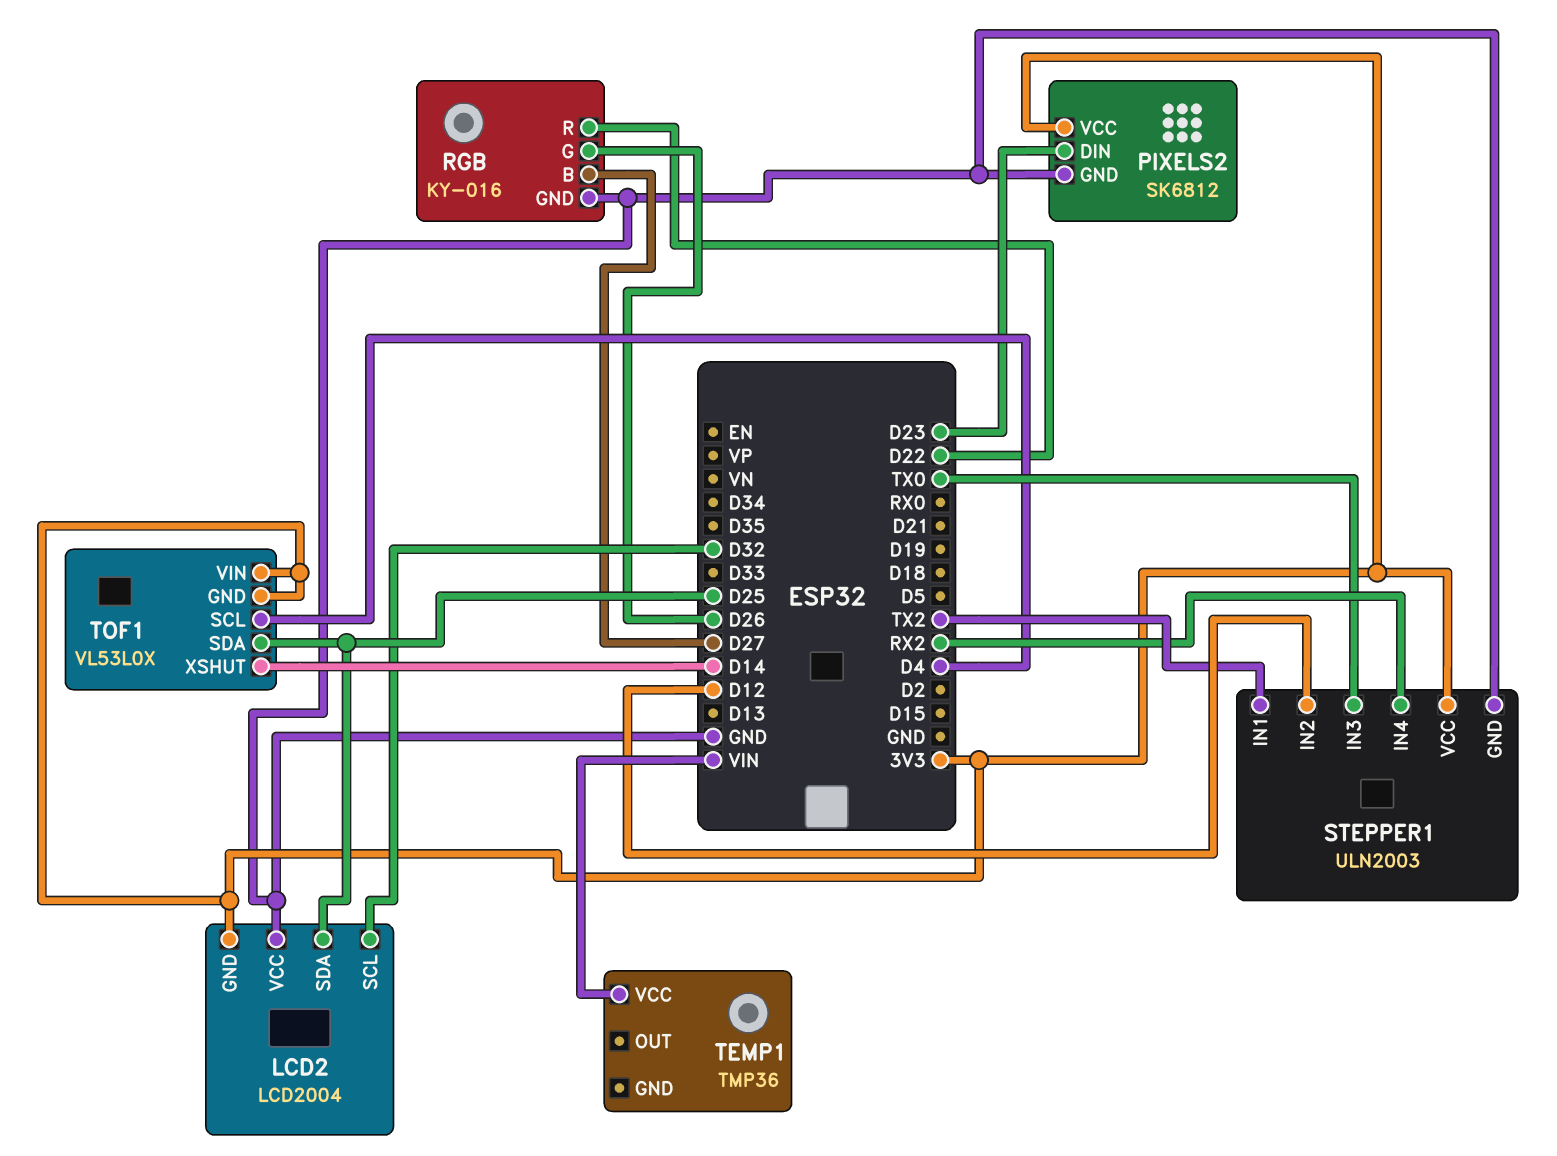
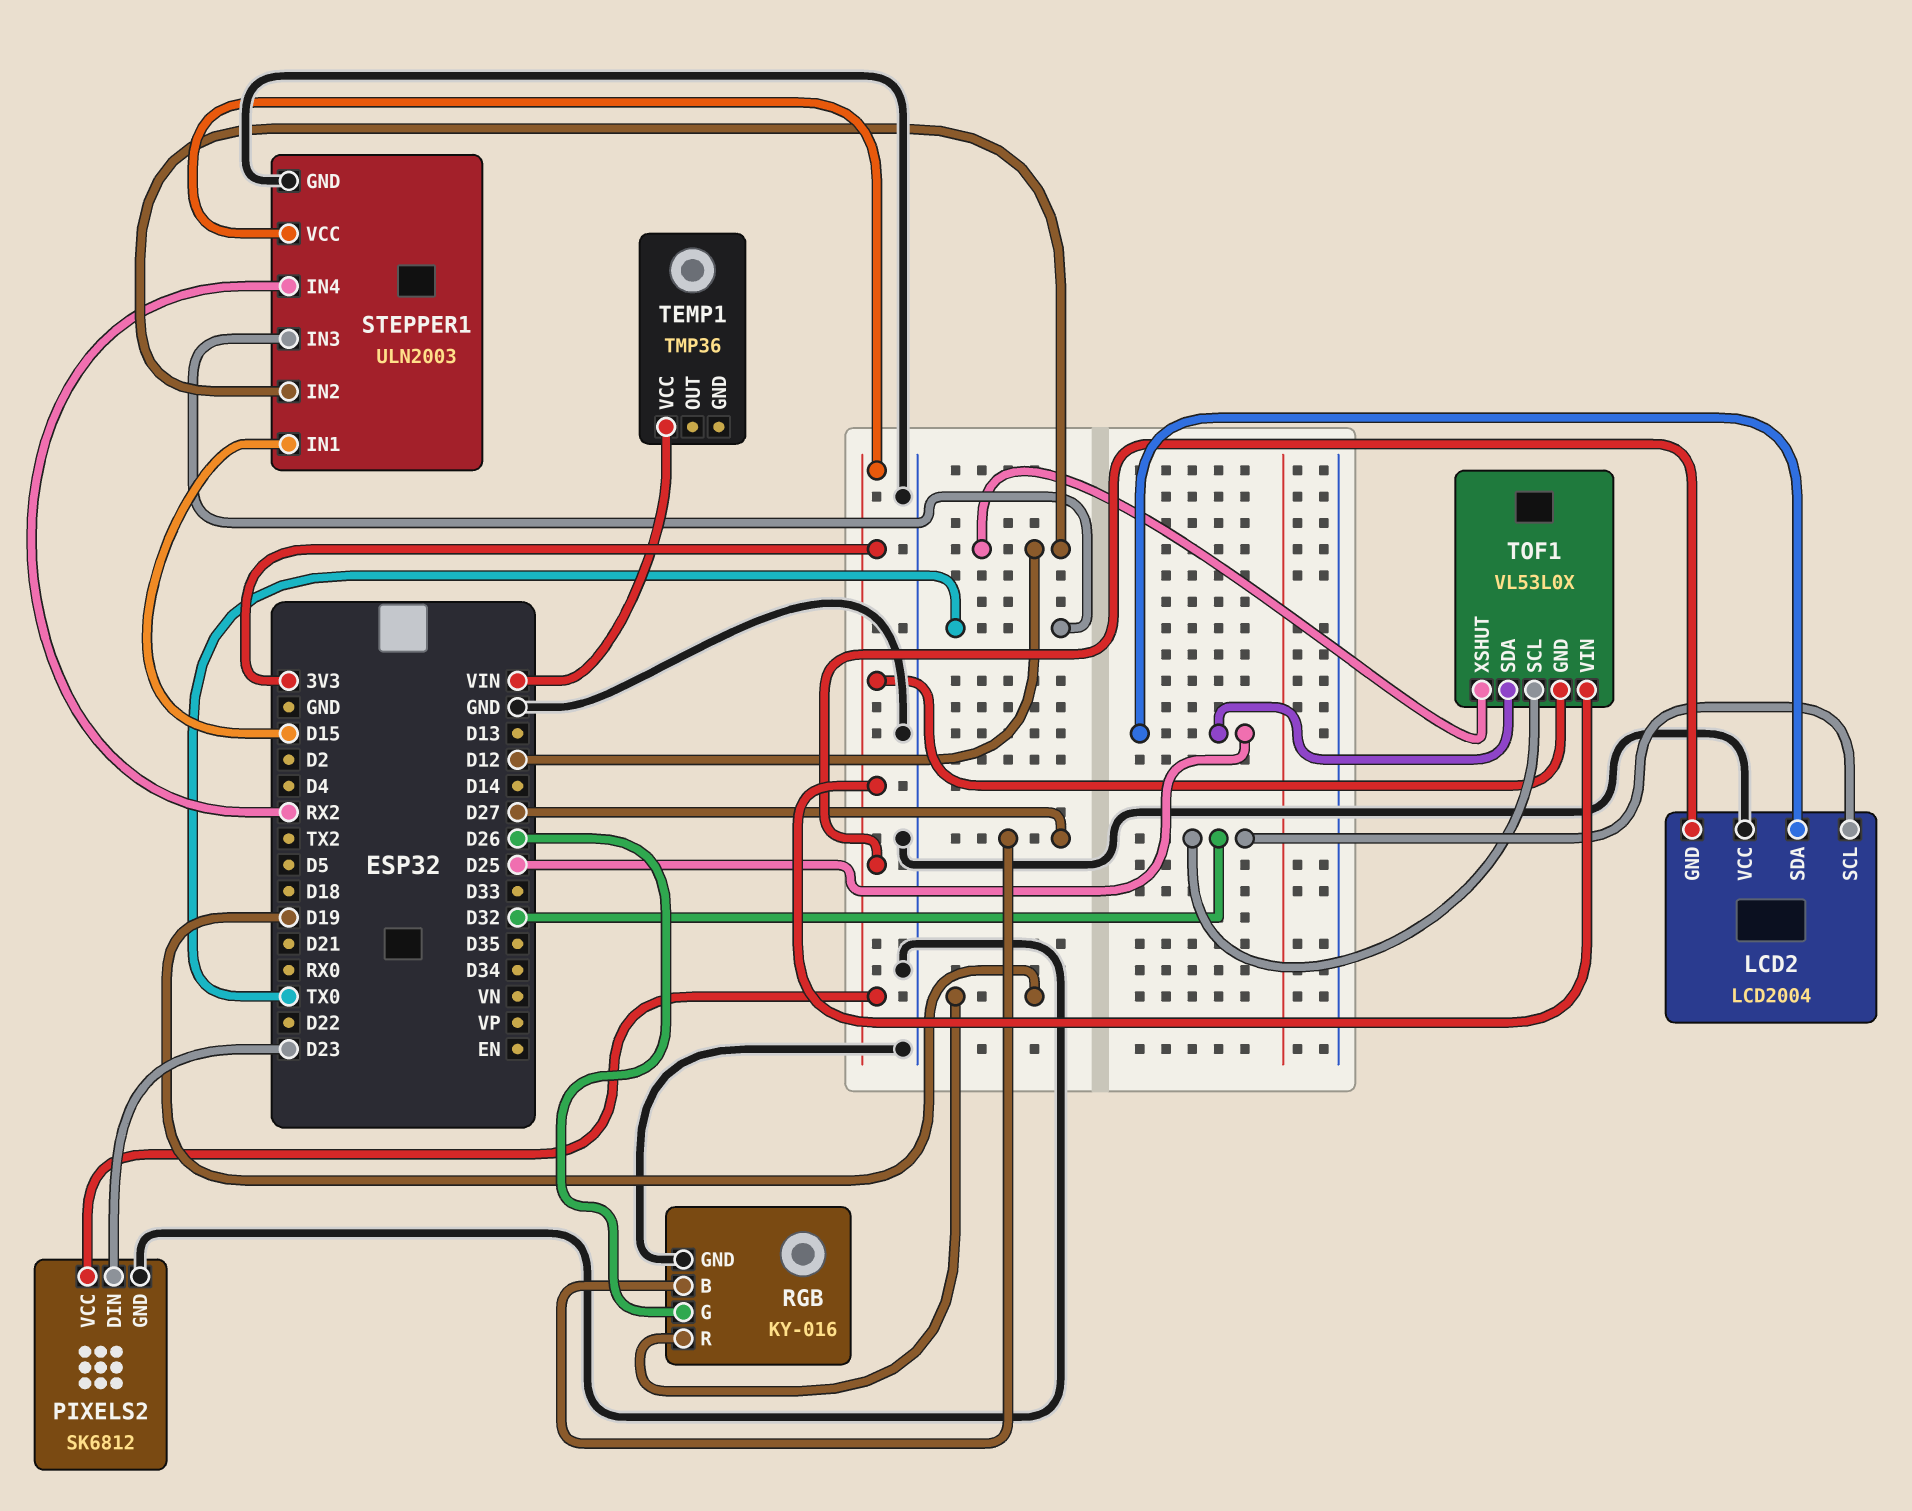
RGB pin R: D22 -> D19
STEPPER1 pin IN1: TX2 -> D15
TOF1 pin SCL: D4 -> D32
TOF1 pin XSHUT: D14 -> D12

